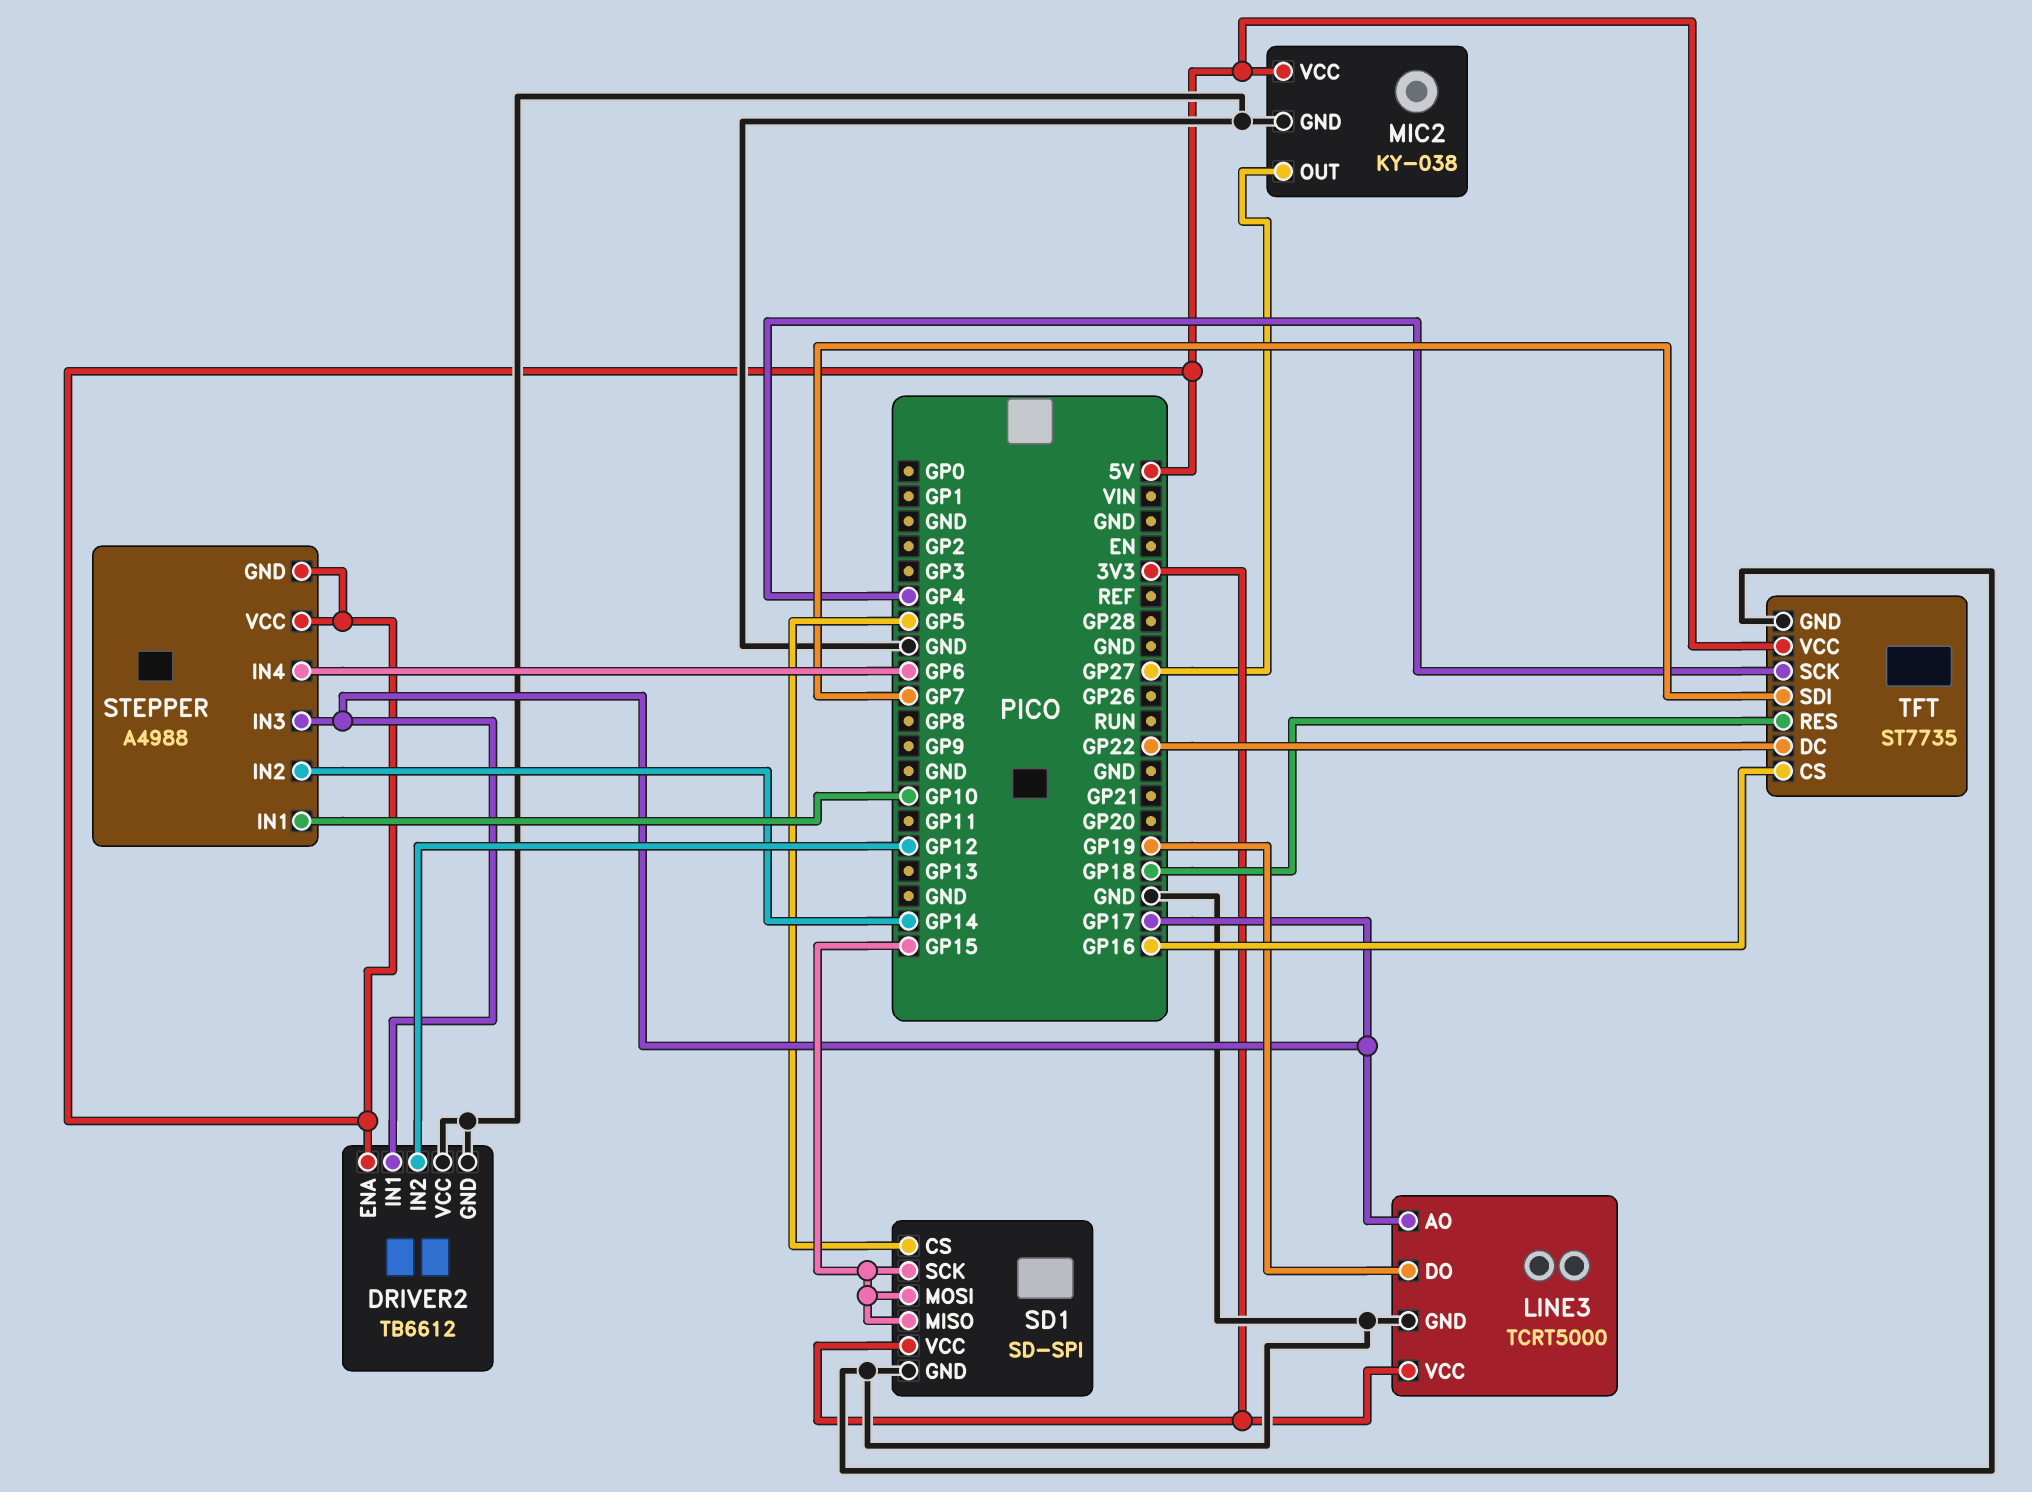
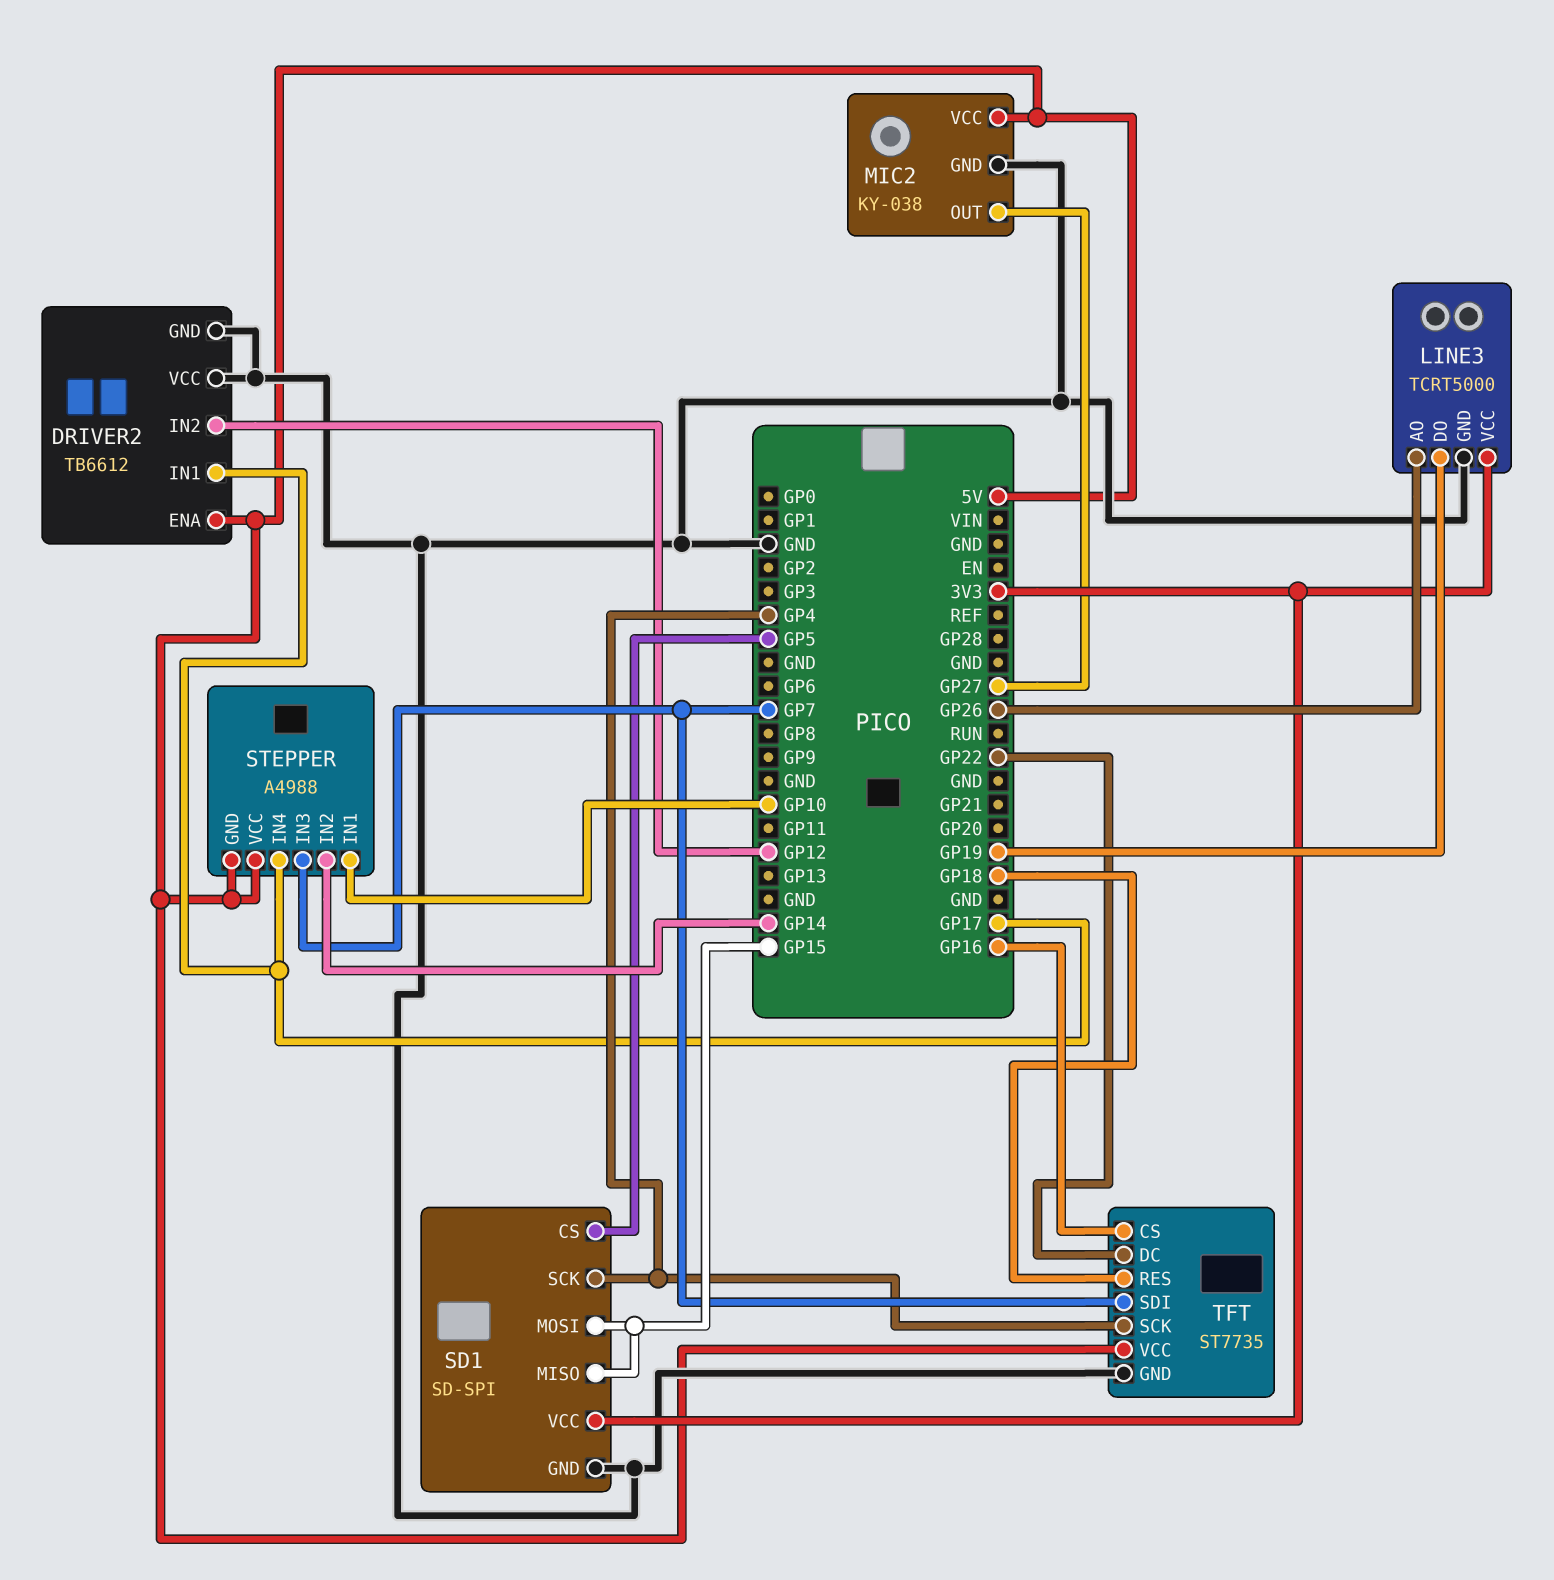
LINE3 pin AO: GP17 -> GP26
SD1 pin SCK: GP15 -> GP4
STEPPER pin IN3: GP17 -> GP7
STEPPER pin IN4: GP6 -> GP17

